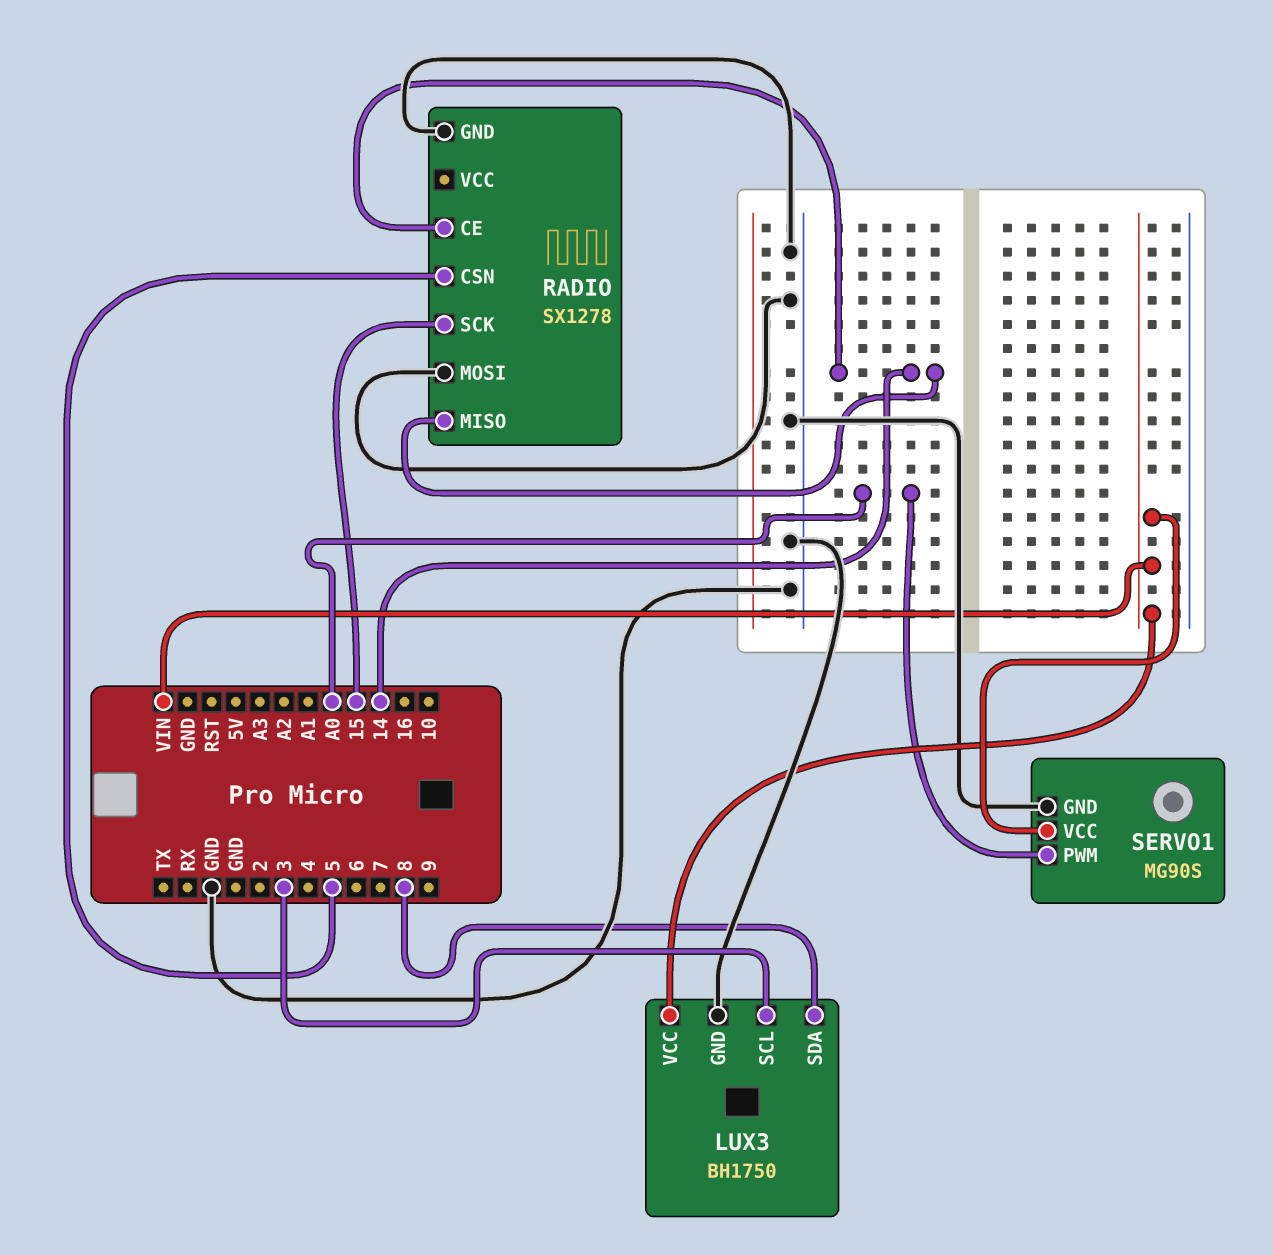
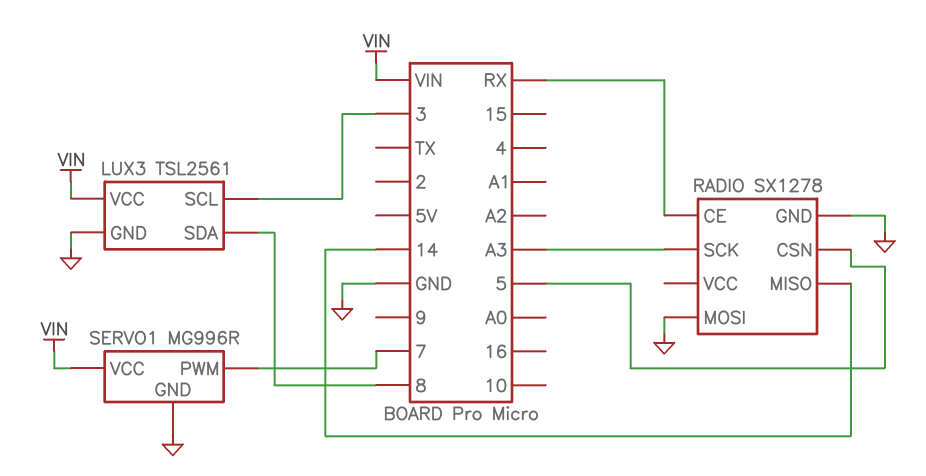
LUX3: BH1750 -> TSL2561
RADIO pin CE: 14 -> RX
RADIO pin SCK: 15 -> A3
SERVO1: MG90S -> MG996R
SERVO1 pin PWM: A0 -> 7

